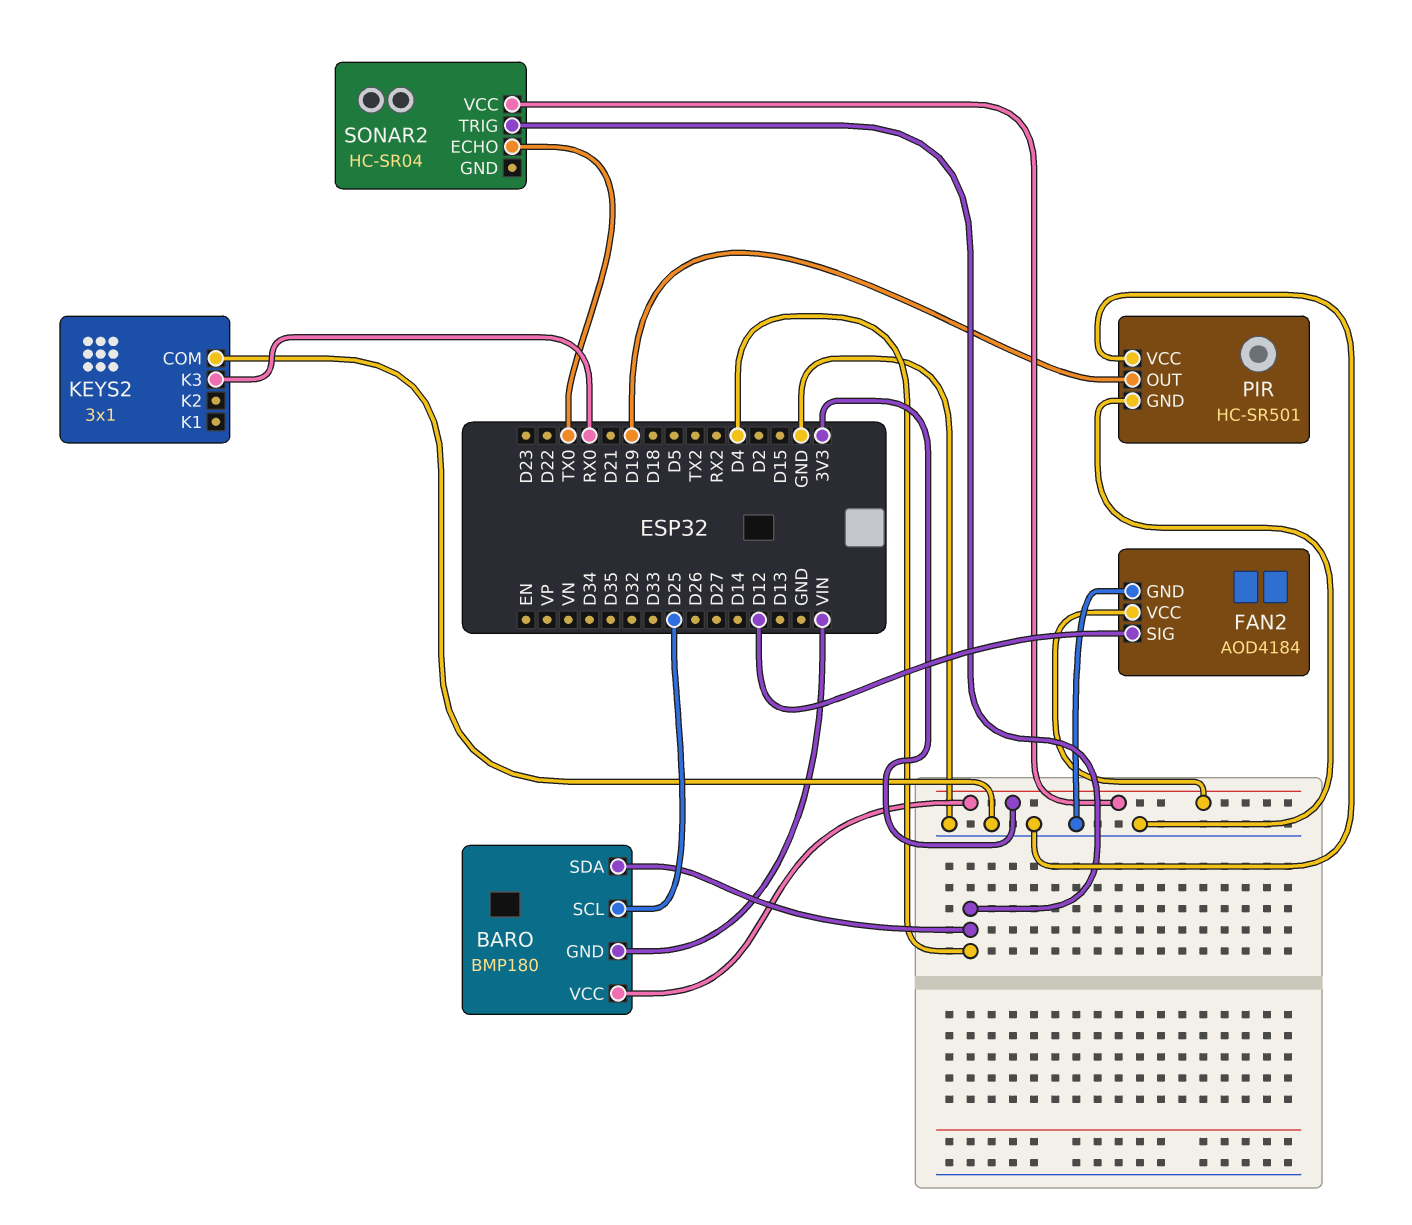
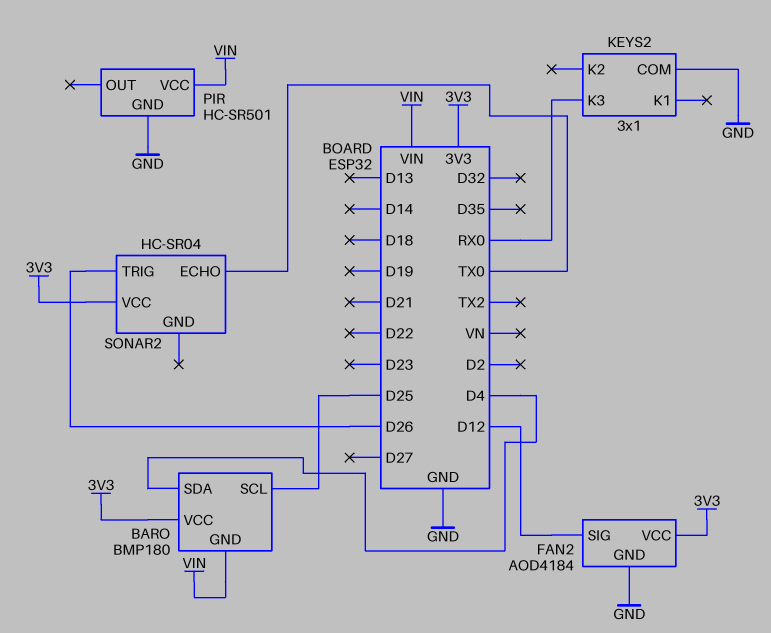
PIR pin OUT: D19 -> none
PIR pin VCC: GND -> VIN
SONAR2 pin TRIG: D4 -> D26

